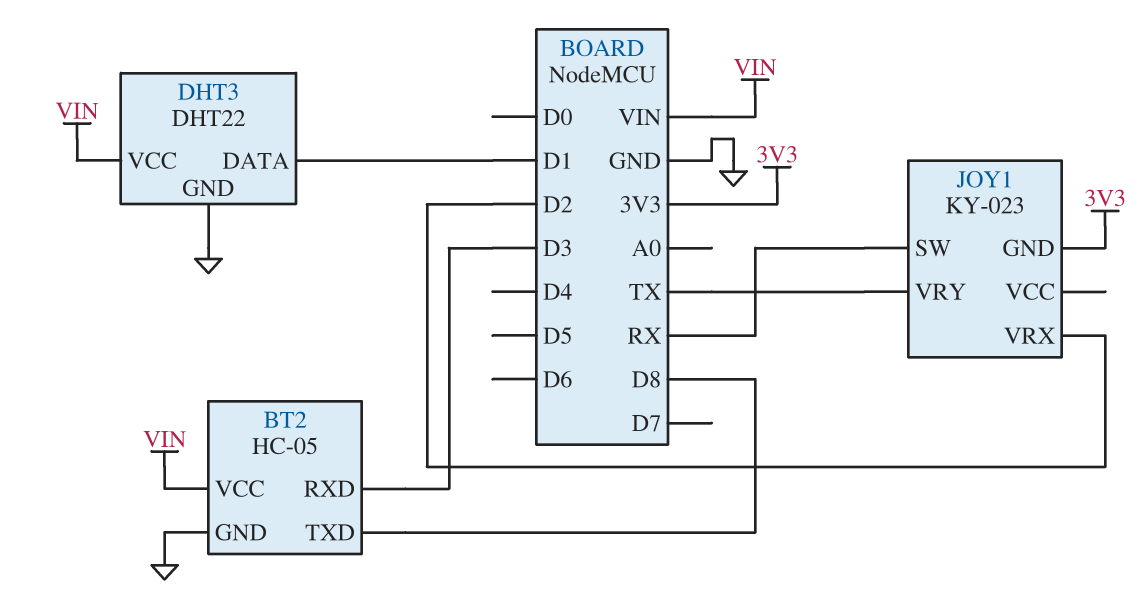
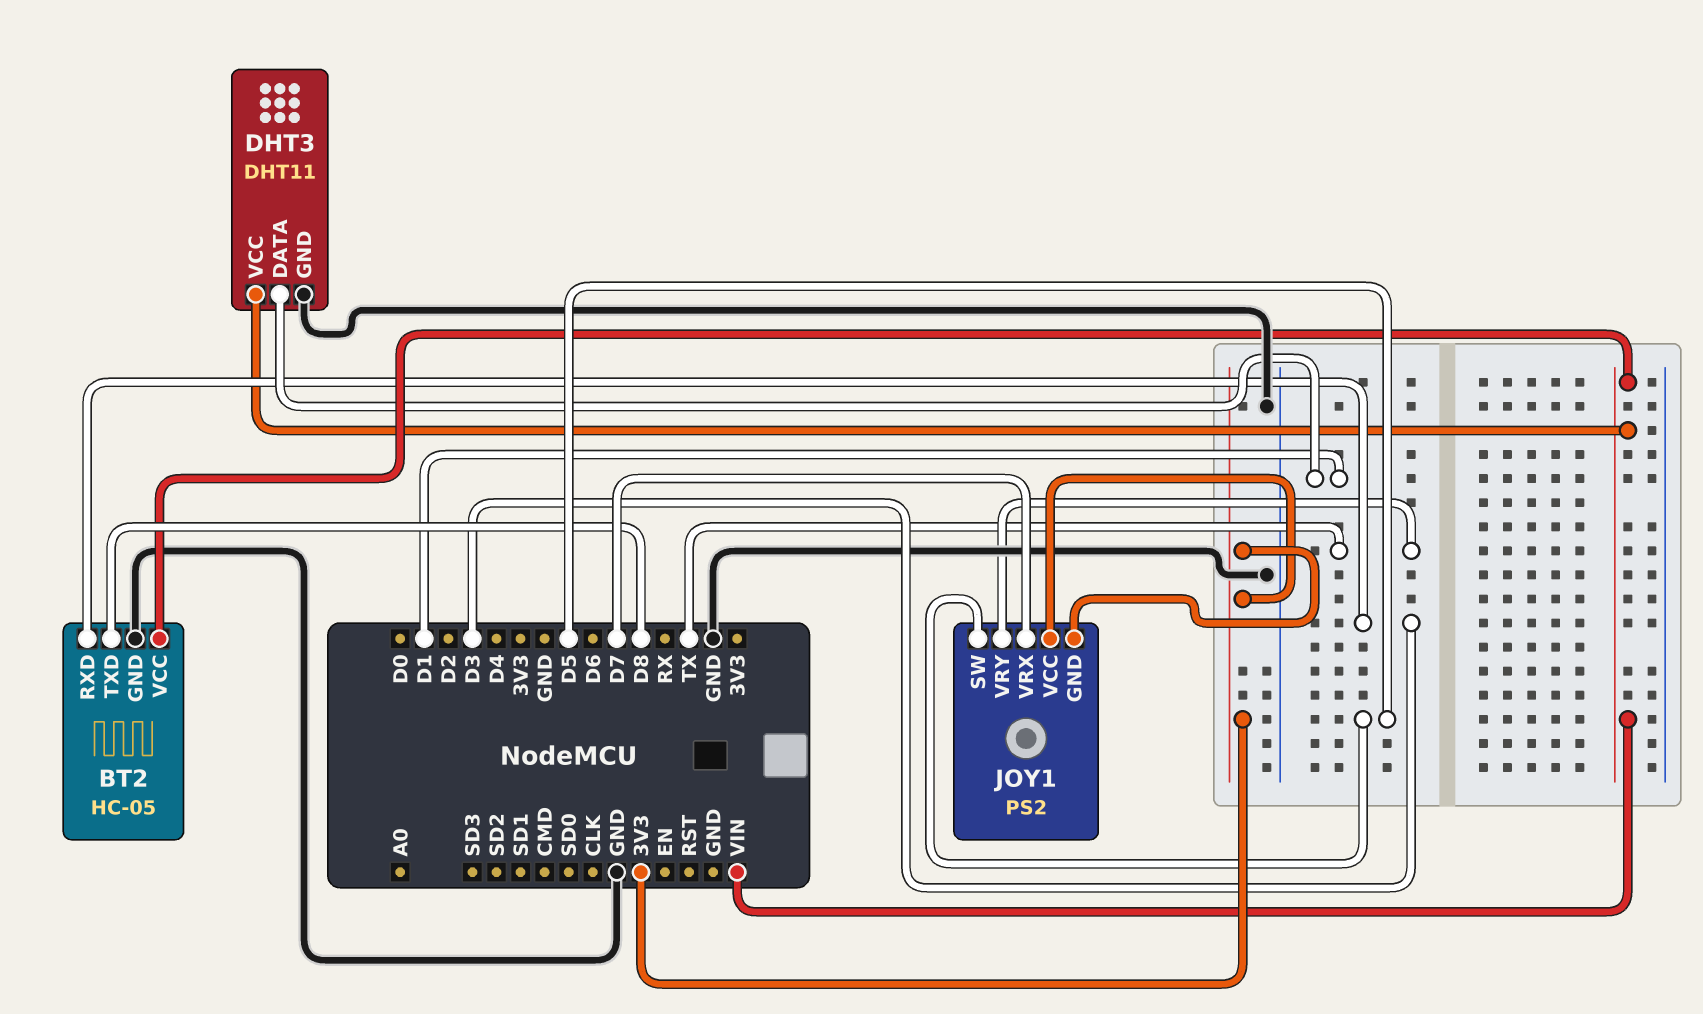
DHT3: DHT22 -> DHT11
JOY1: KY-023 -> PS2
JOY1 pin SW: RX -> D5
JOY1 pin VCC: none -> 3V3
JOY1 pin VRX: D2 -> D7

